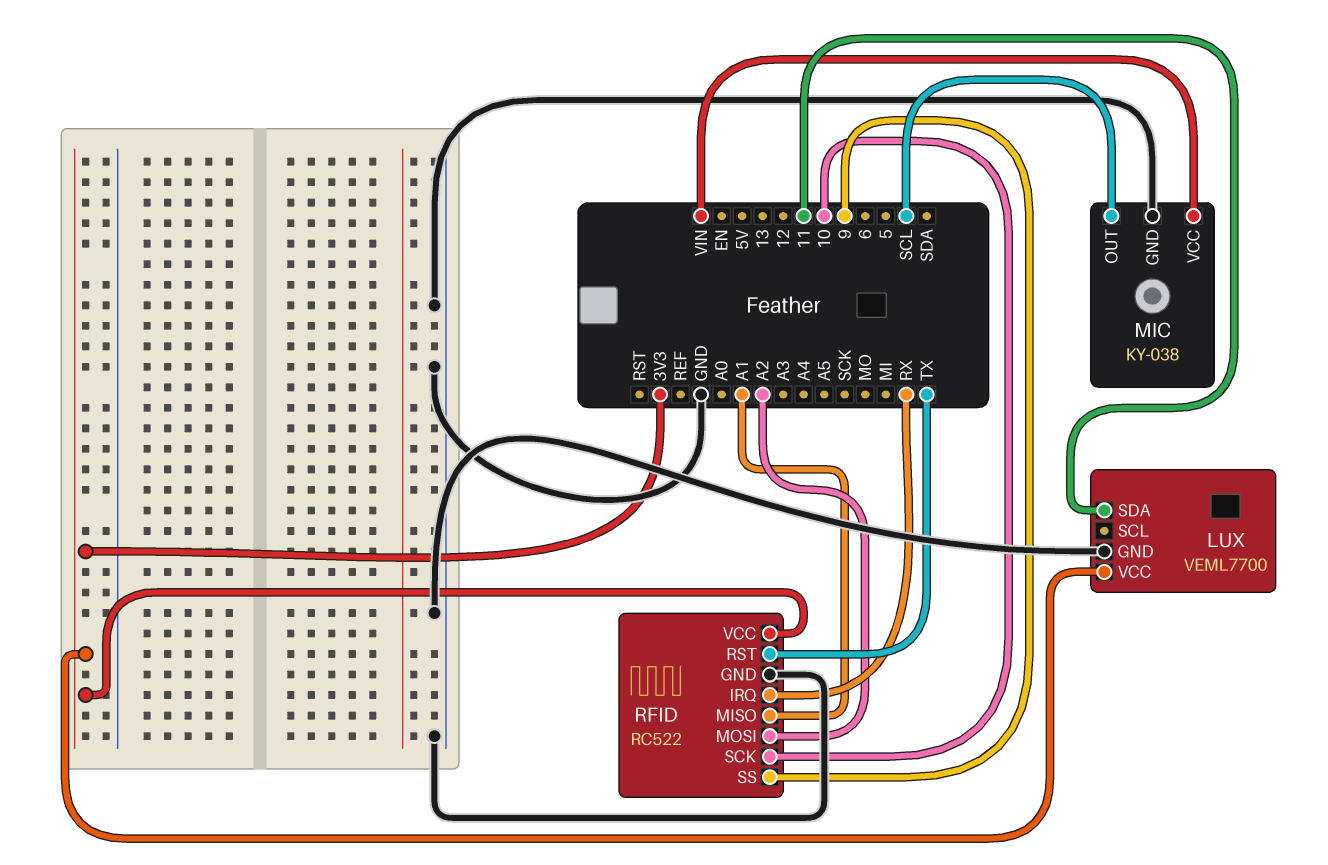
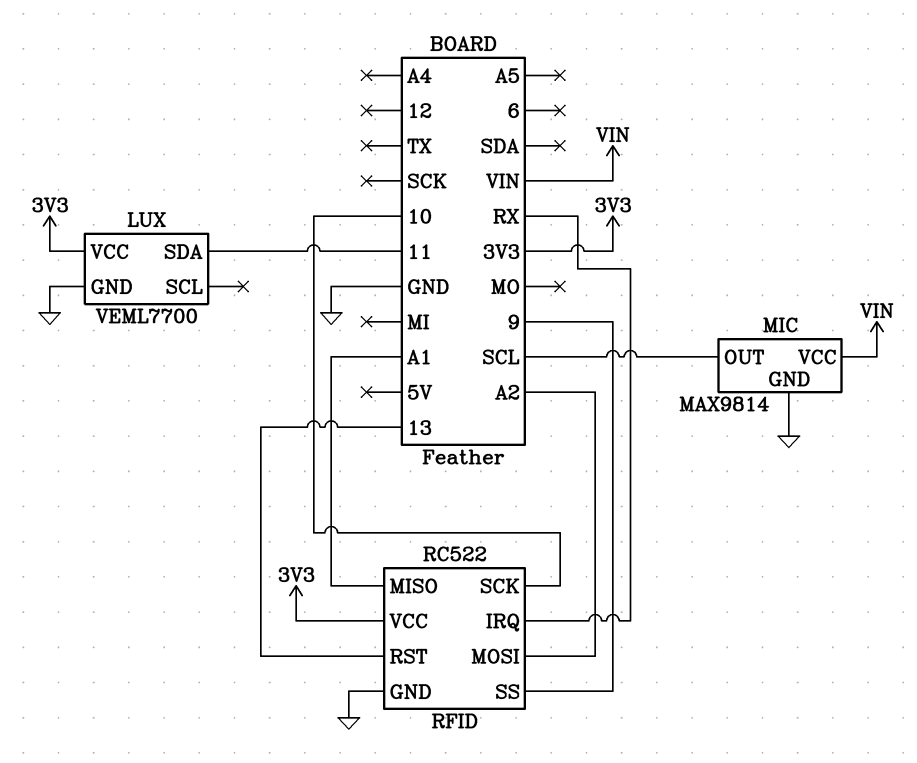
MIC: KY-038 -> MAX9814
RFID pin RST: TX -> 13

